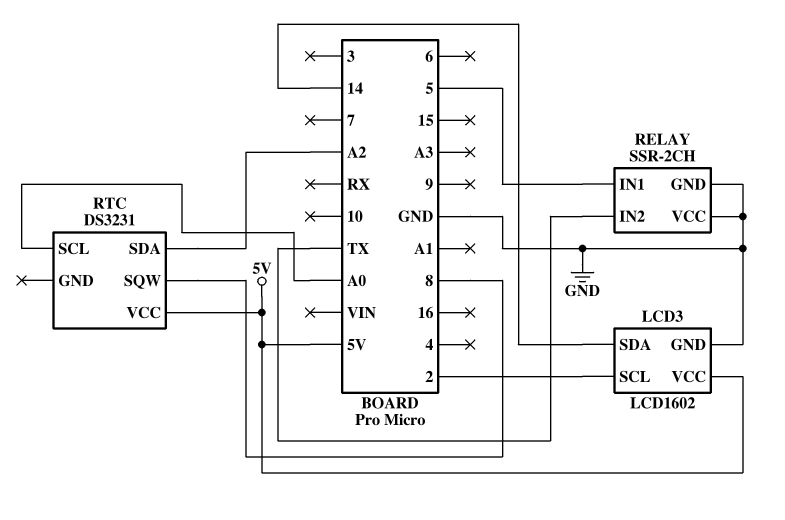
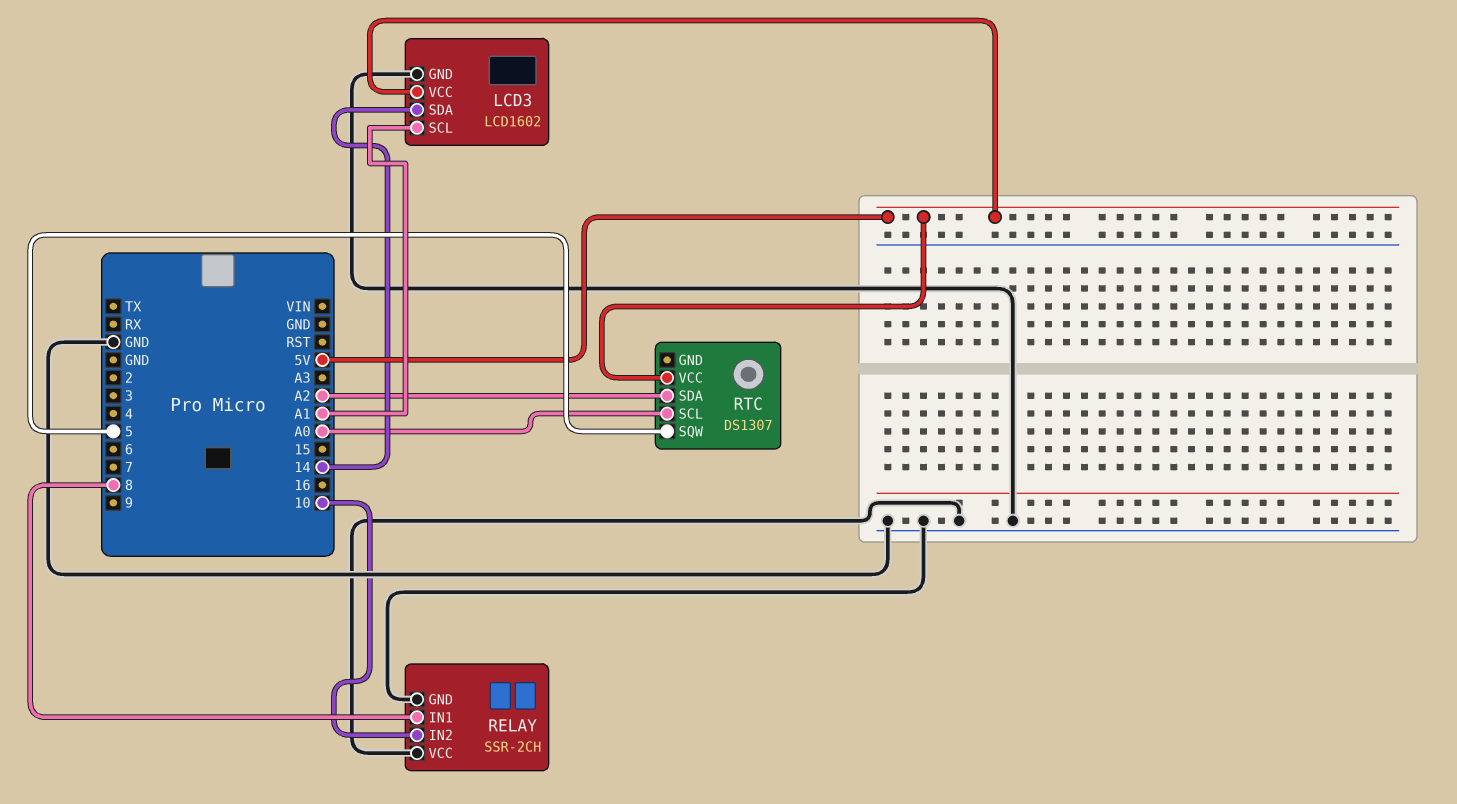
LCD3 pin SCL: 2 -> A1
RELAY pin IN1: 5 -> 8
RELAY pin IN2: TX -> 10
RTC: DS3231 -> DS1307
RTC pin SQW: 8 -> 5

